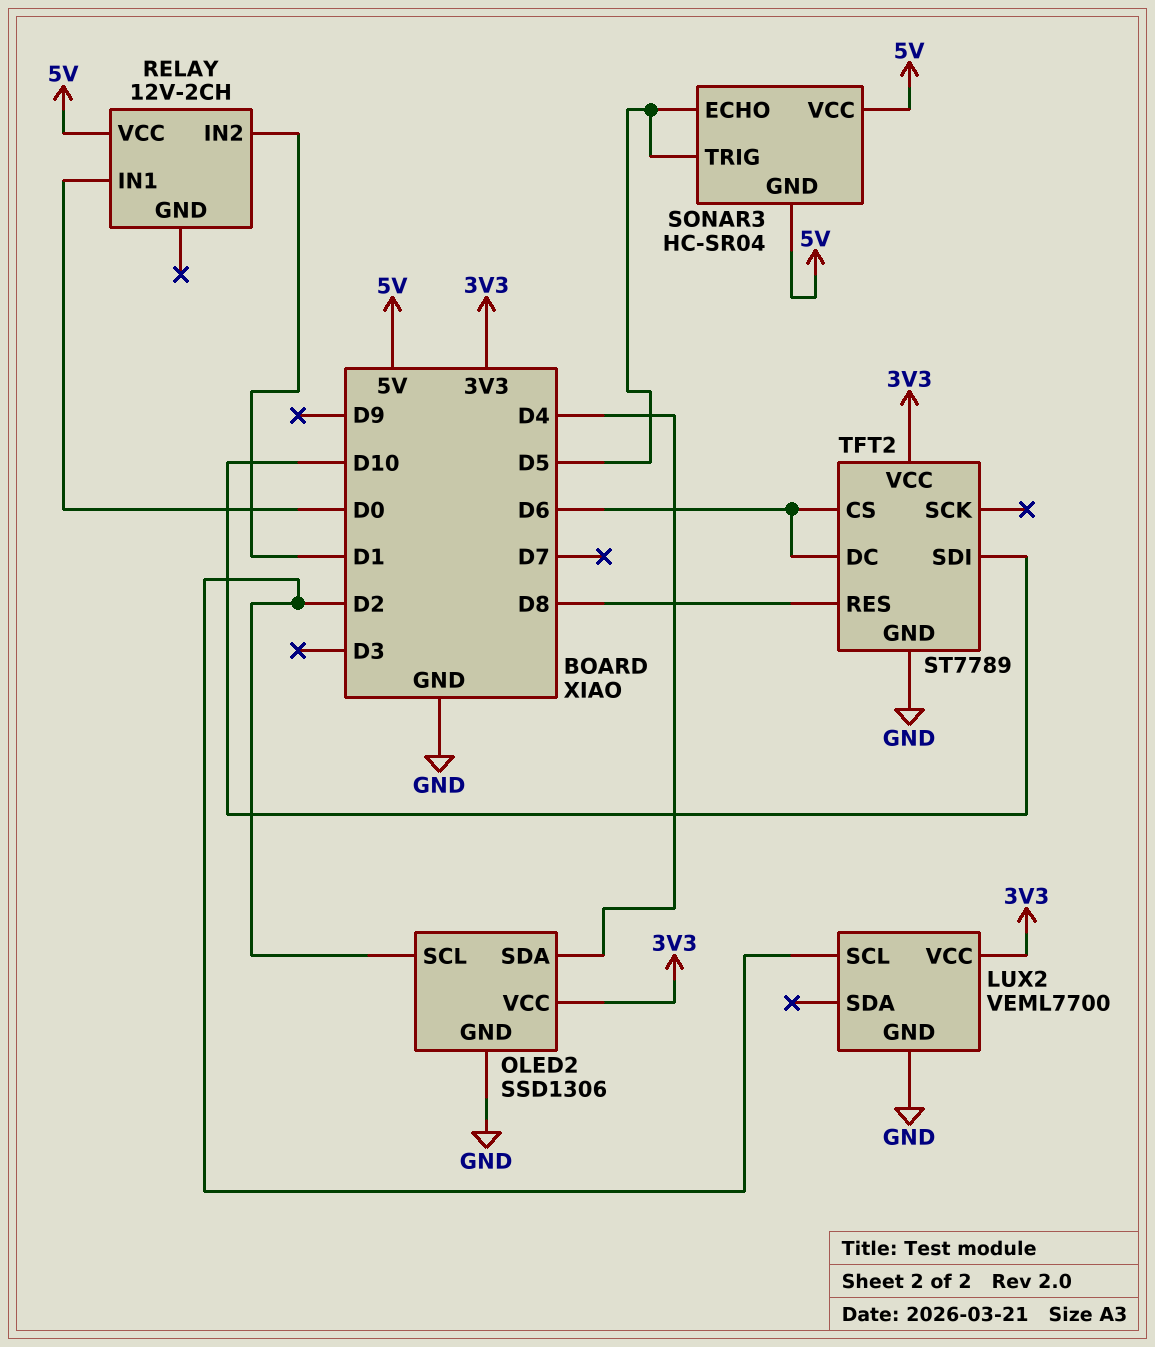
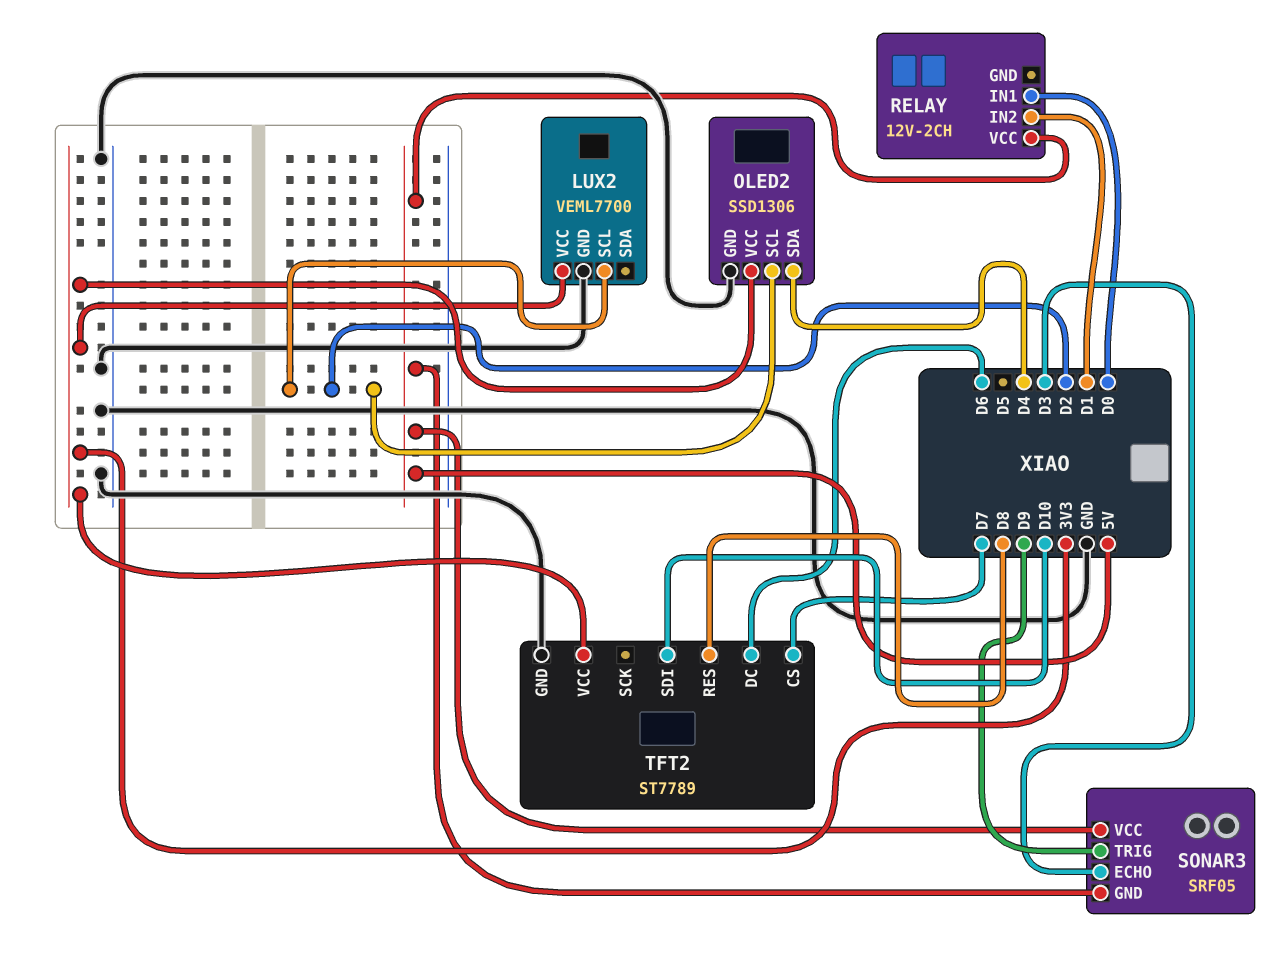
SONAR3: HC-SR04 -> SRF05
SONAR3 pin ECHO: D5 -> D3
SONAR3 pin TRIG: D5 -> D9
TFT2 pin CS: D6 -> D7

